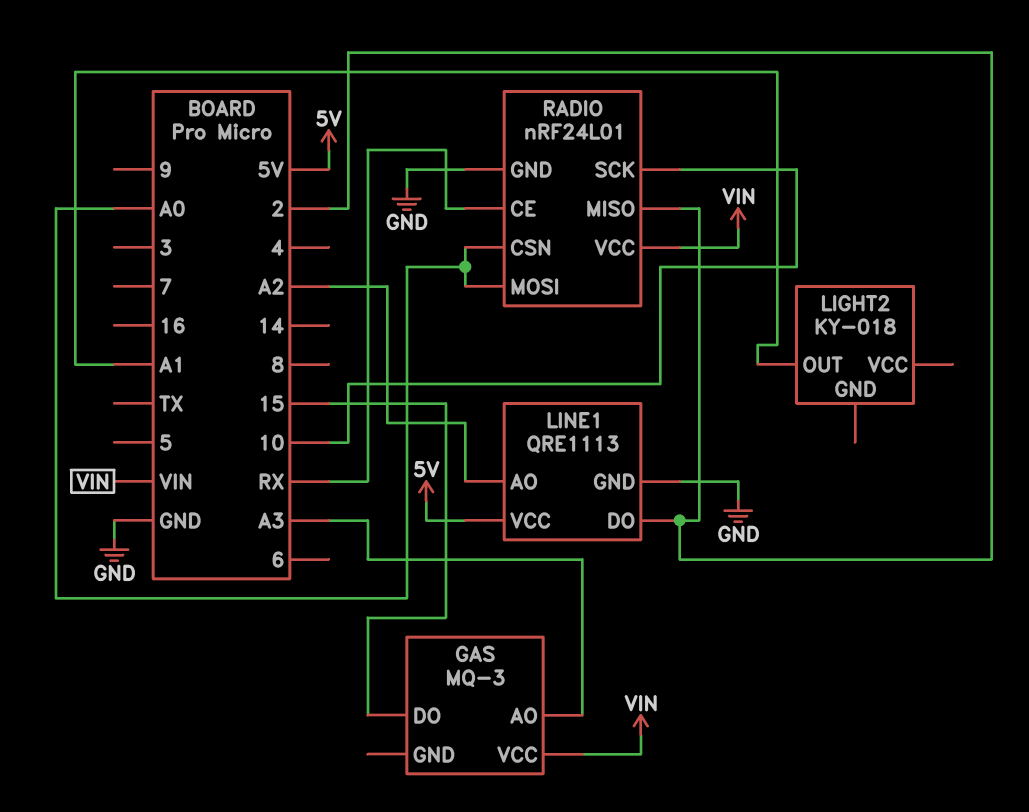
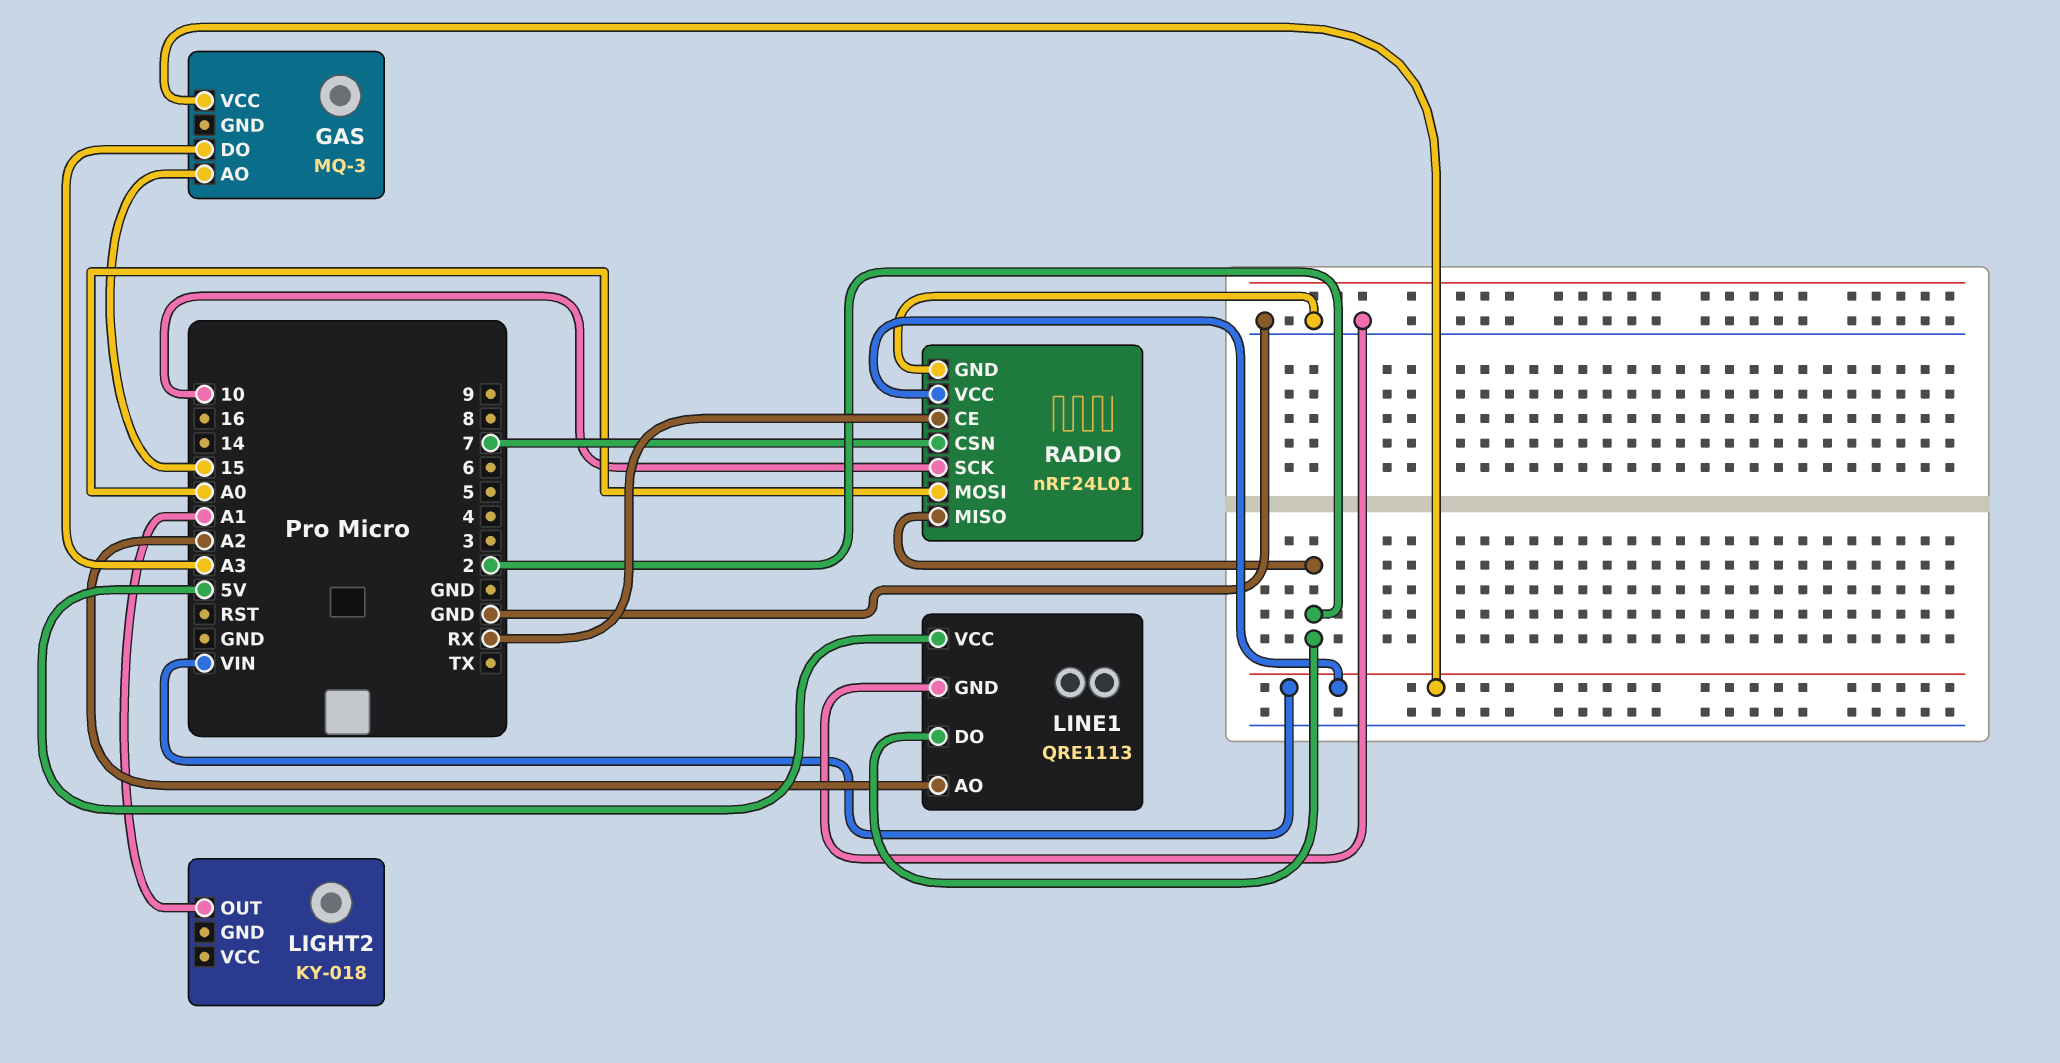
GAS pin AO: A3 -> 15
GAS pin DO: 15 -> A3
RADIO pin CSN: A0 -> 7

